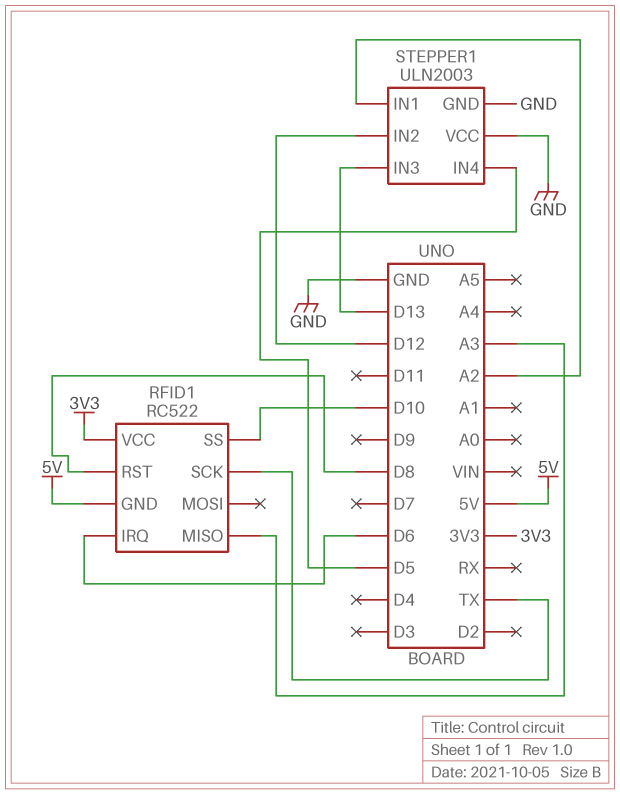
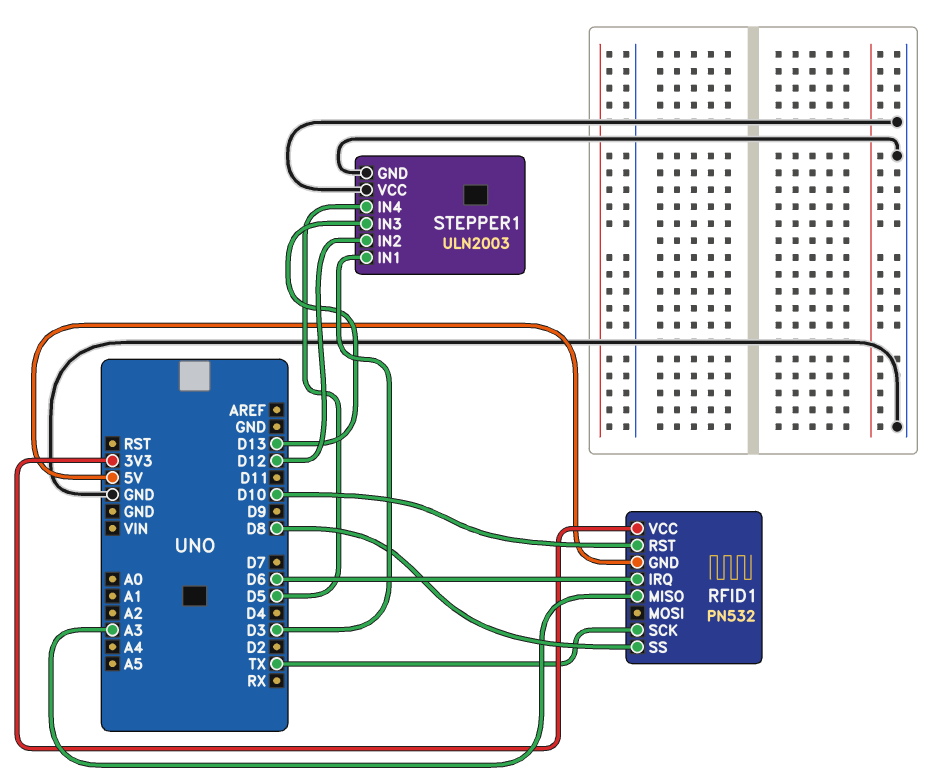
RFID1: RC522 -> PN532
RFID1 pin RST: D8 -> D10
RFID1 pin SS: D10 -> D8
STEPPER1 pin IN1: A2 -> D3

